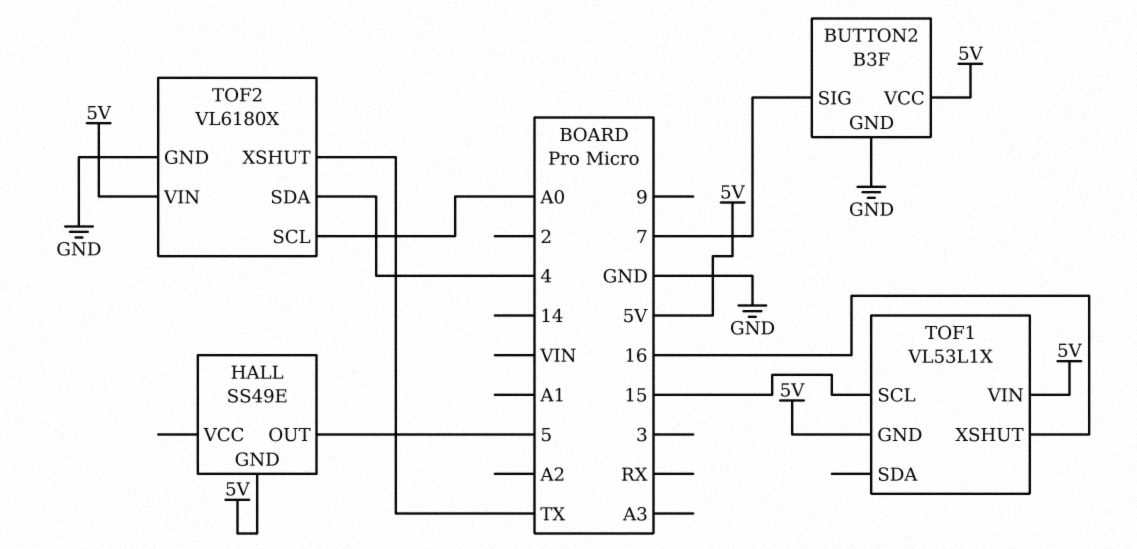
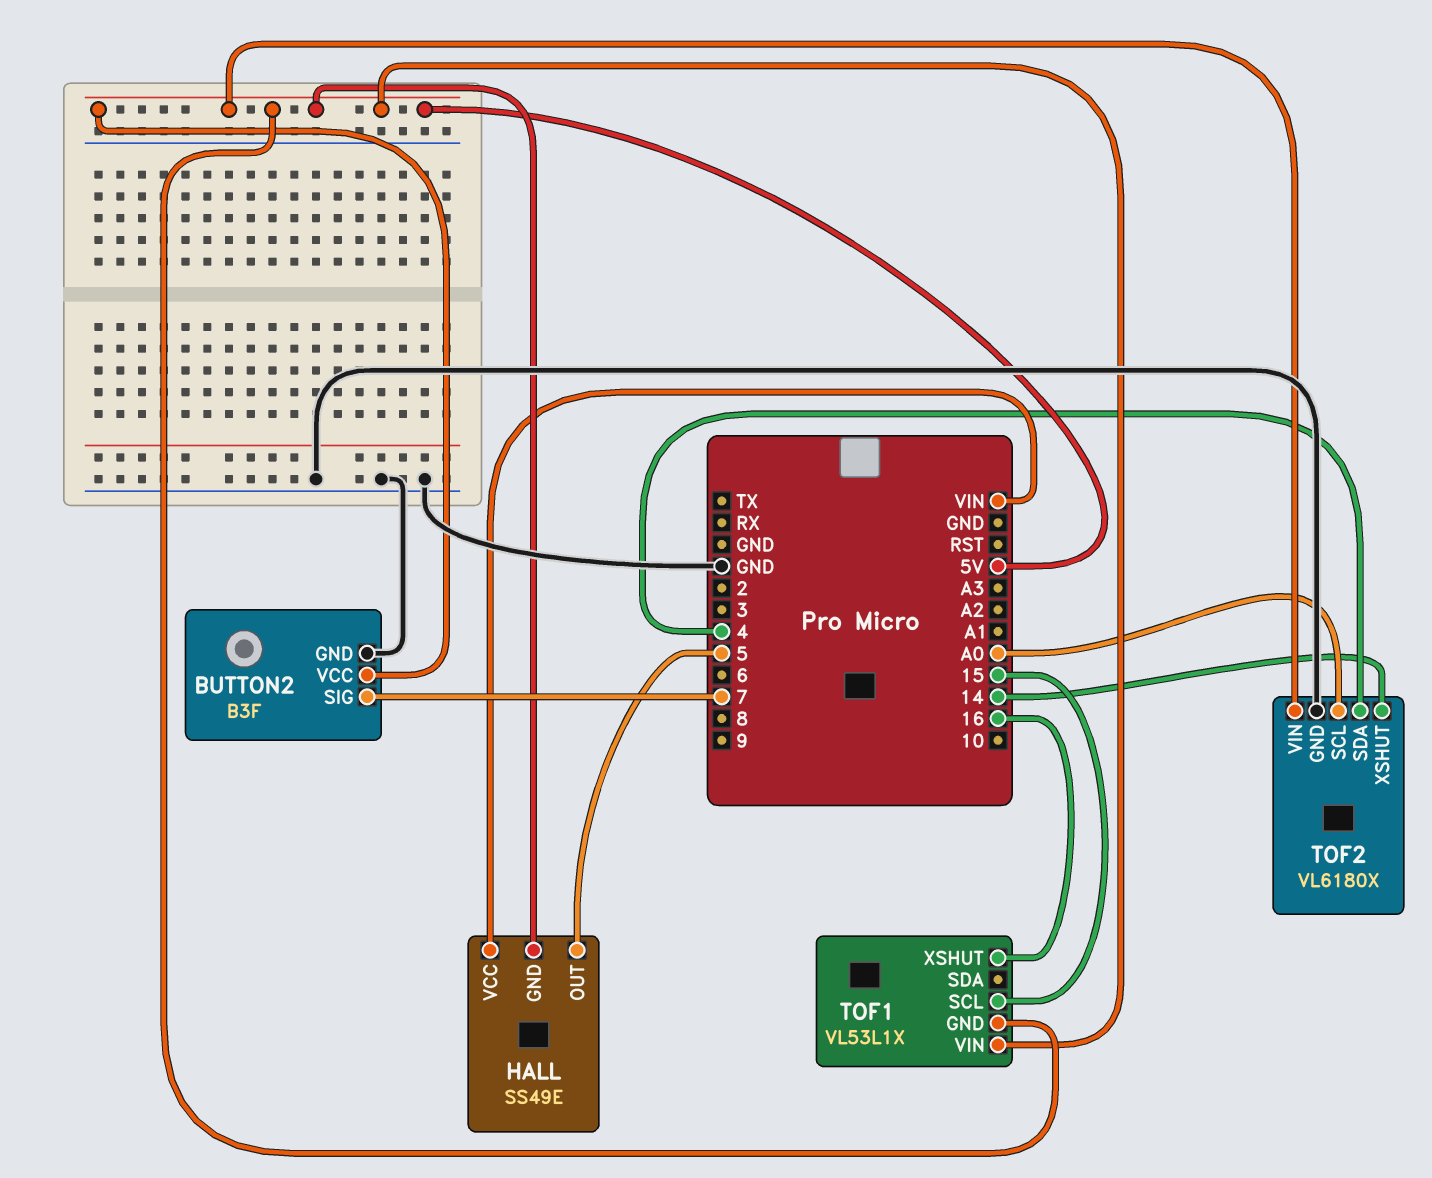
HALL pin VCC: none -> VIN
TOF2 pin XSHUT: TX -> 14

